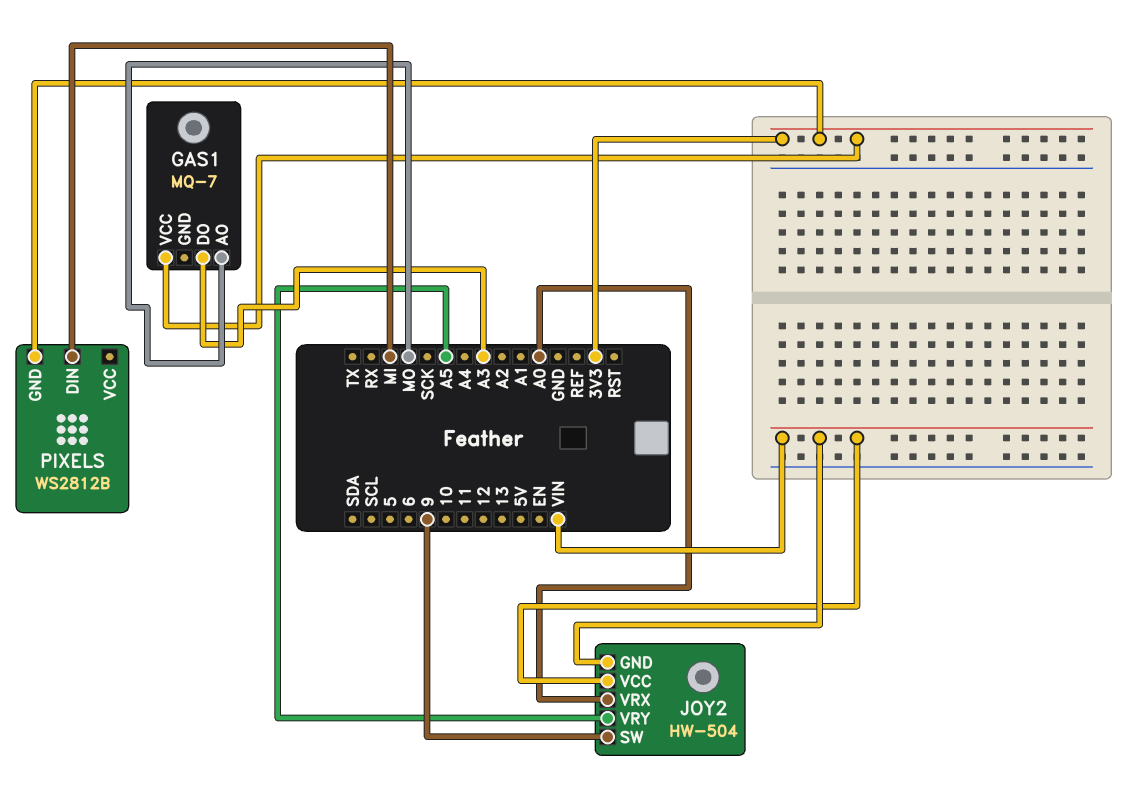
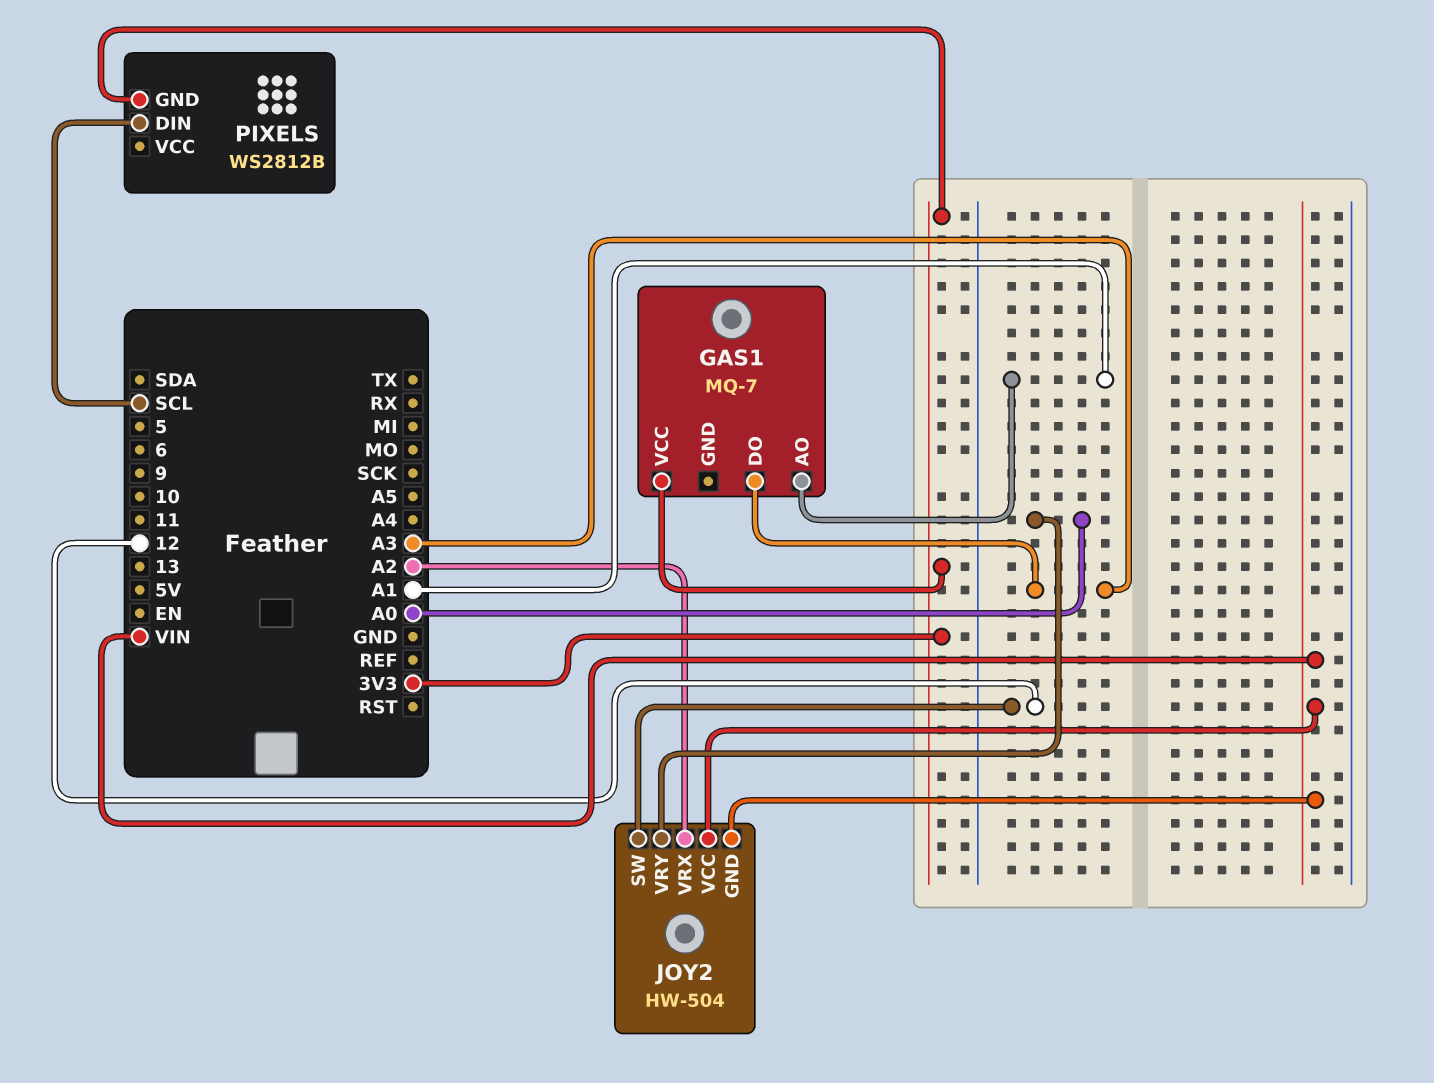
GAS1 pin AO: MO -> A1
JOY2 pin SW: 9 -> 12
JOY2 pin VRX: A0 -> A2
JOY2 pin VRY: A5 -> A0
PIXELS pin DIN: MI -> SCL

